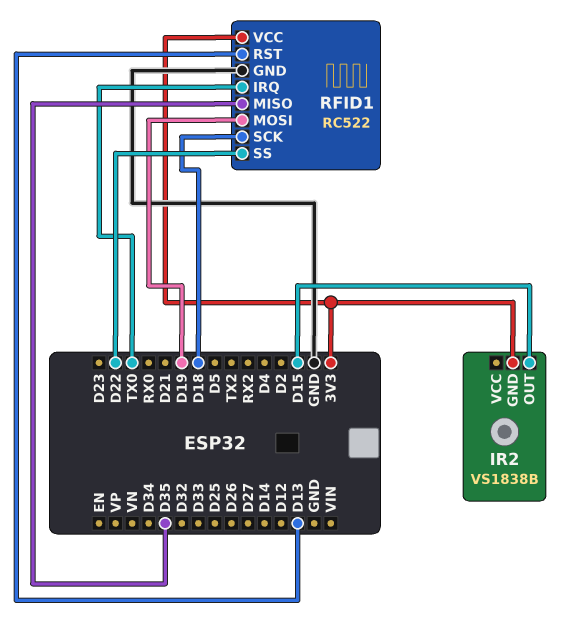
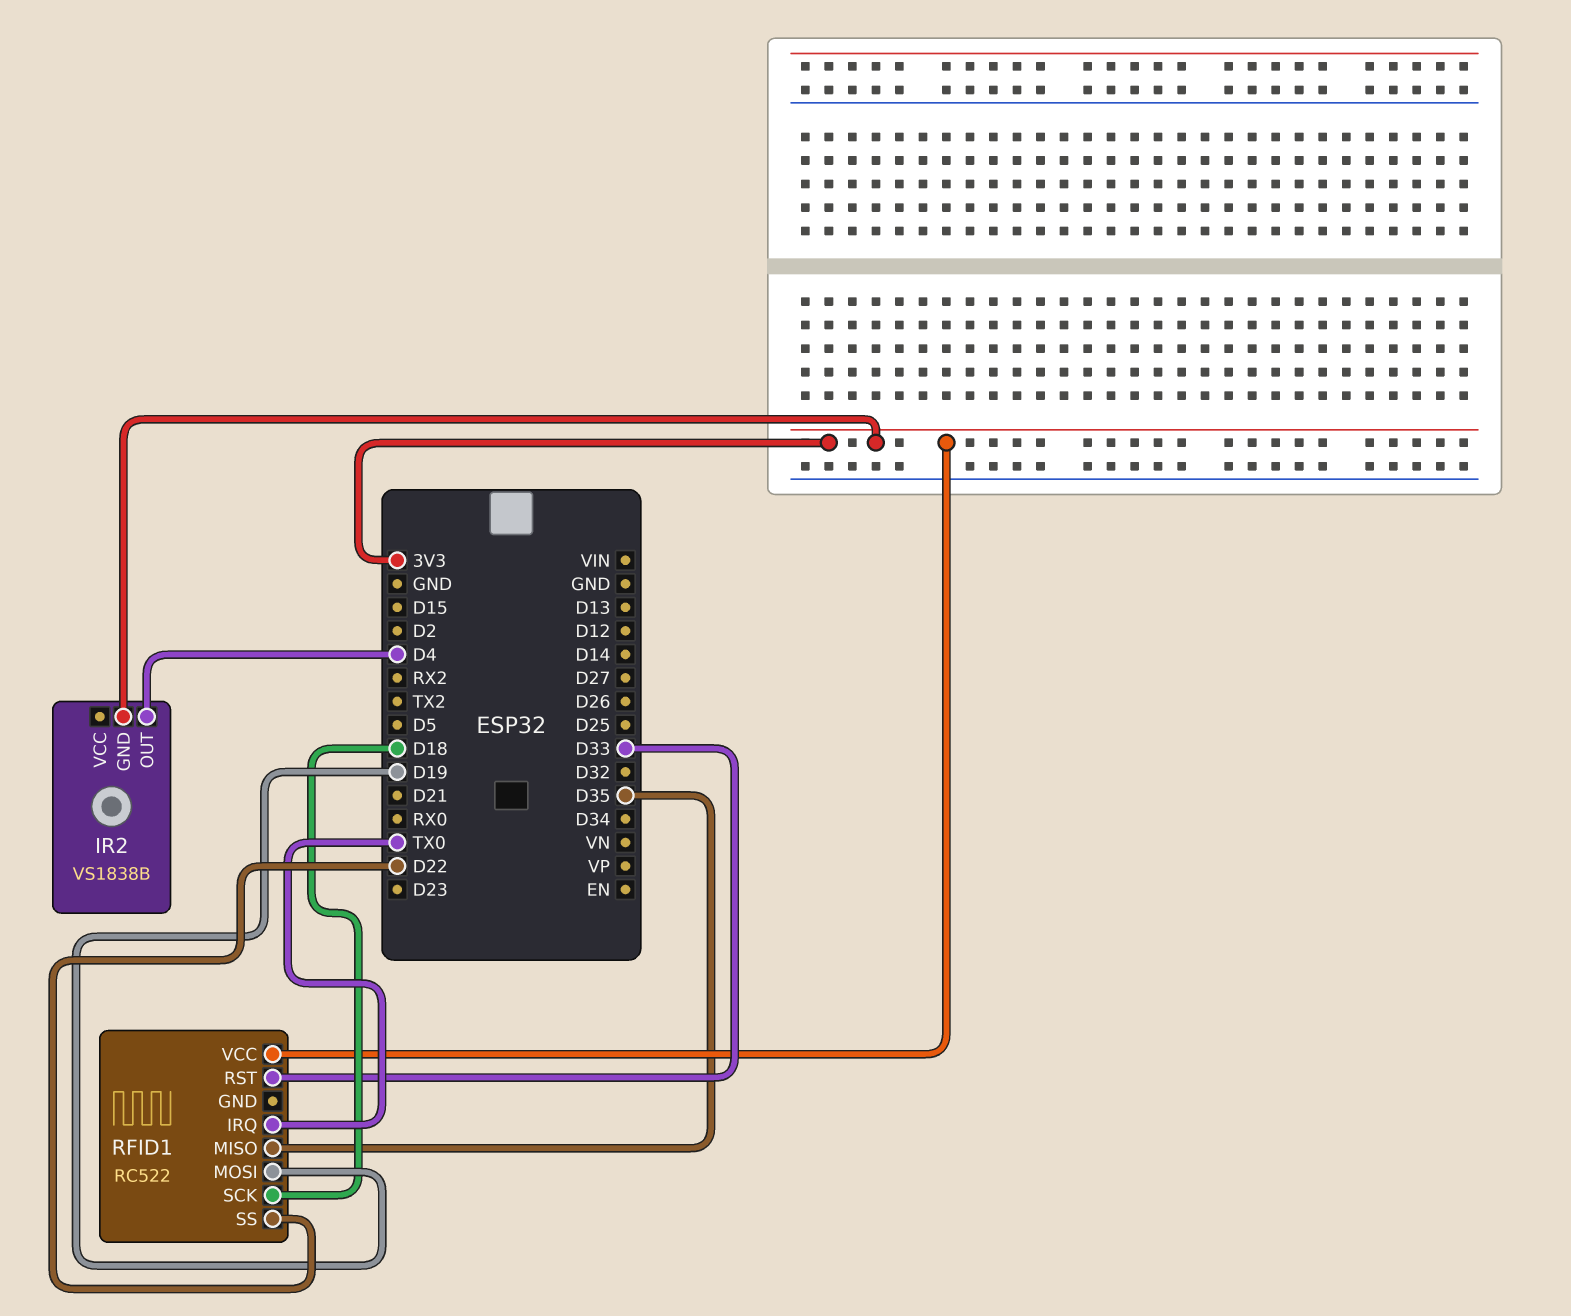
IR2 pin OUT: D15 -> D4
RFID1 pin GND: GND -> none
RFID1 pin RST: D13 -> D33

